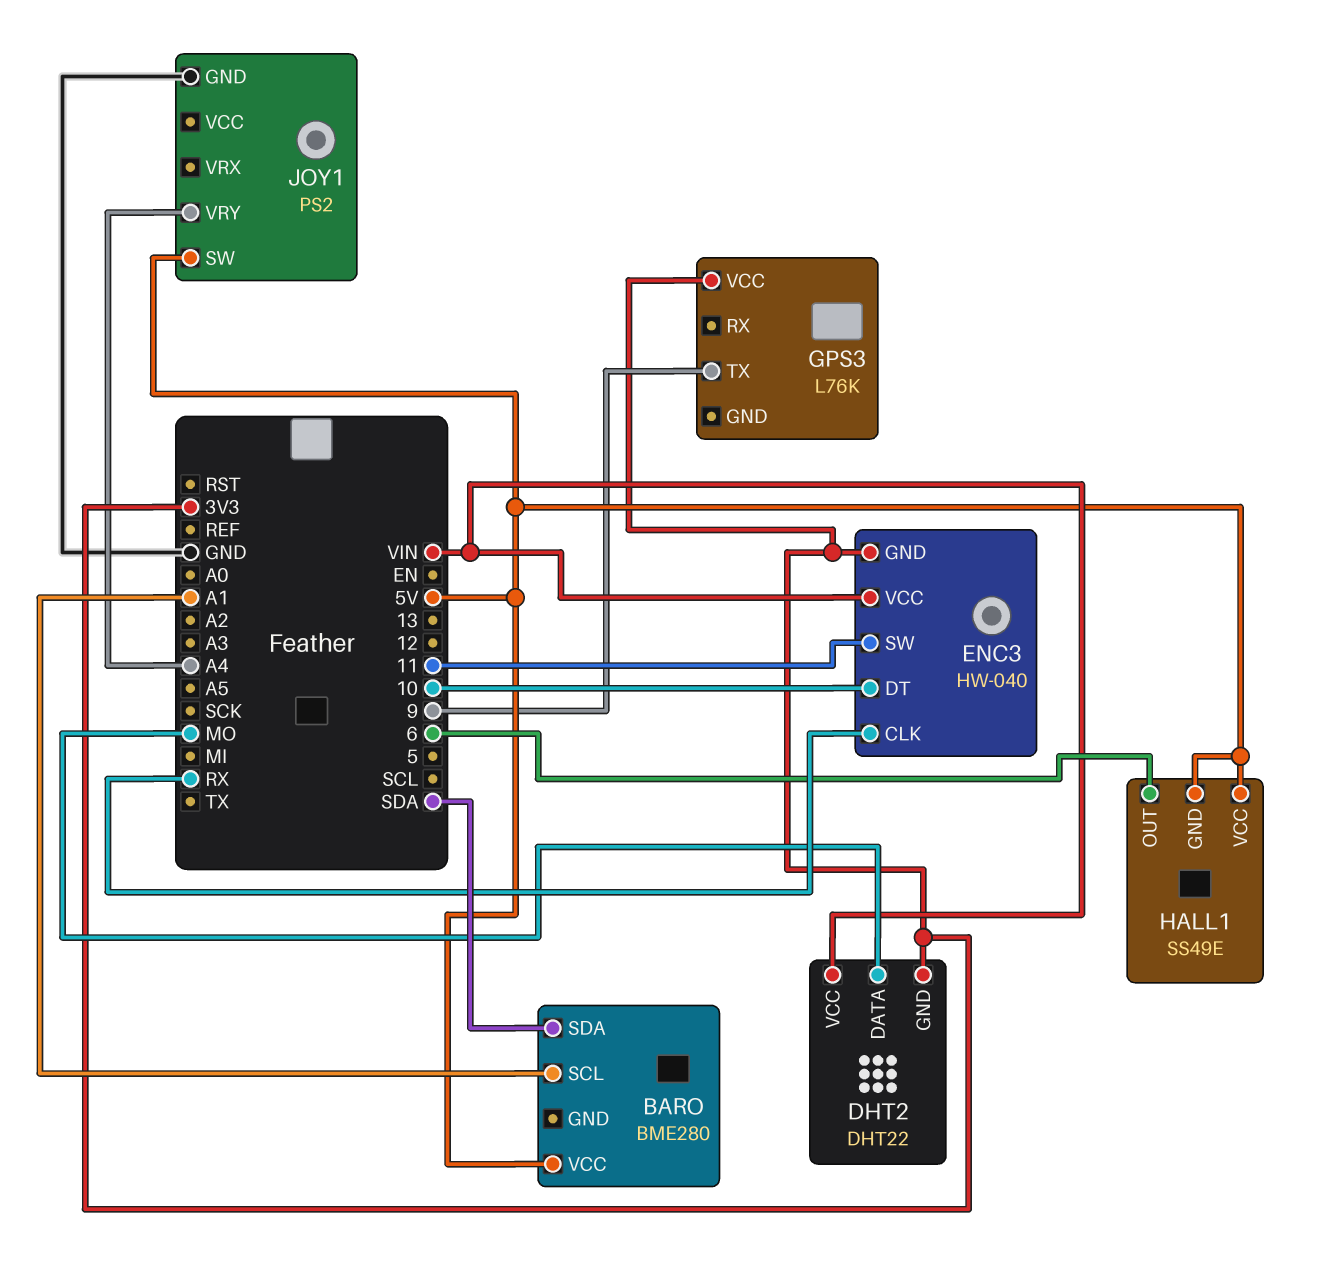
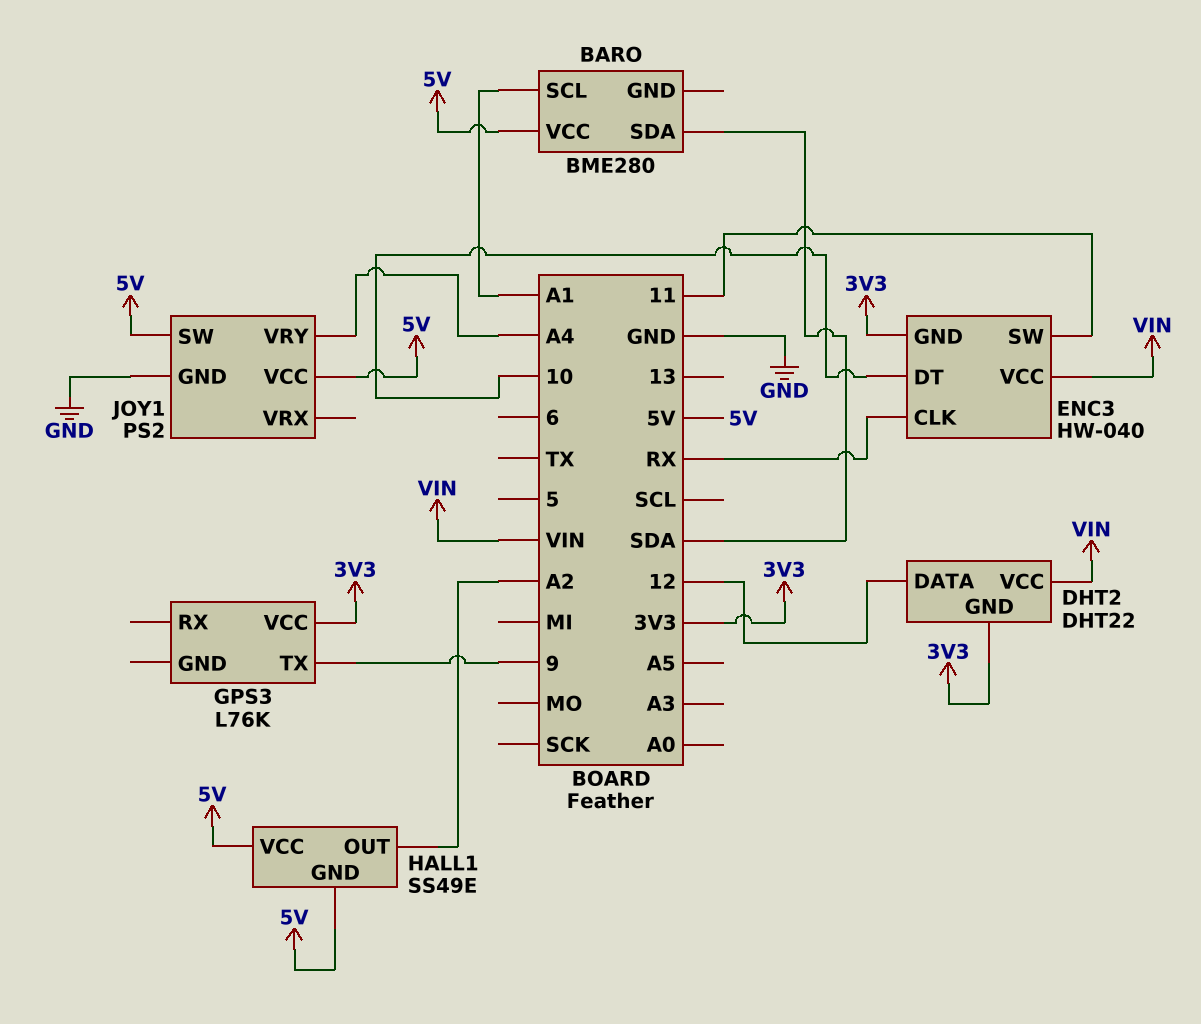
DHT2 pin DATA: MO -> 12
HALL1 pin OUT: 6 -> A2
JOY1 pin VCC: none -> 5V

